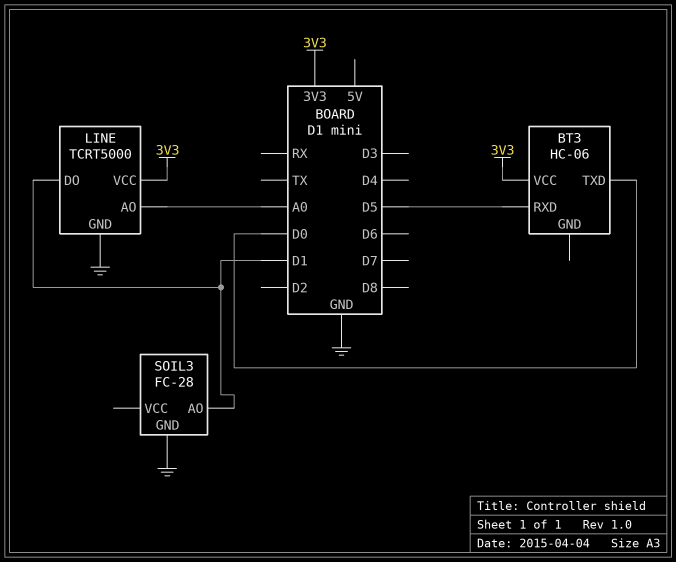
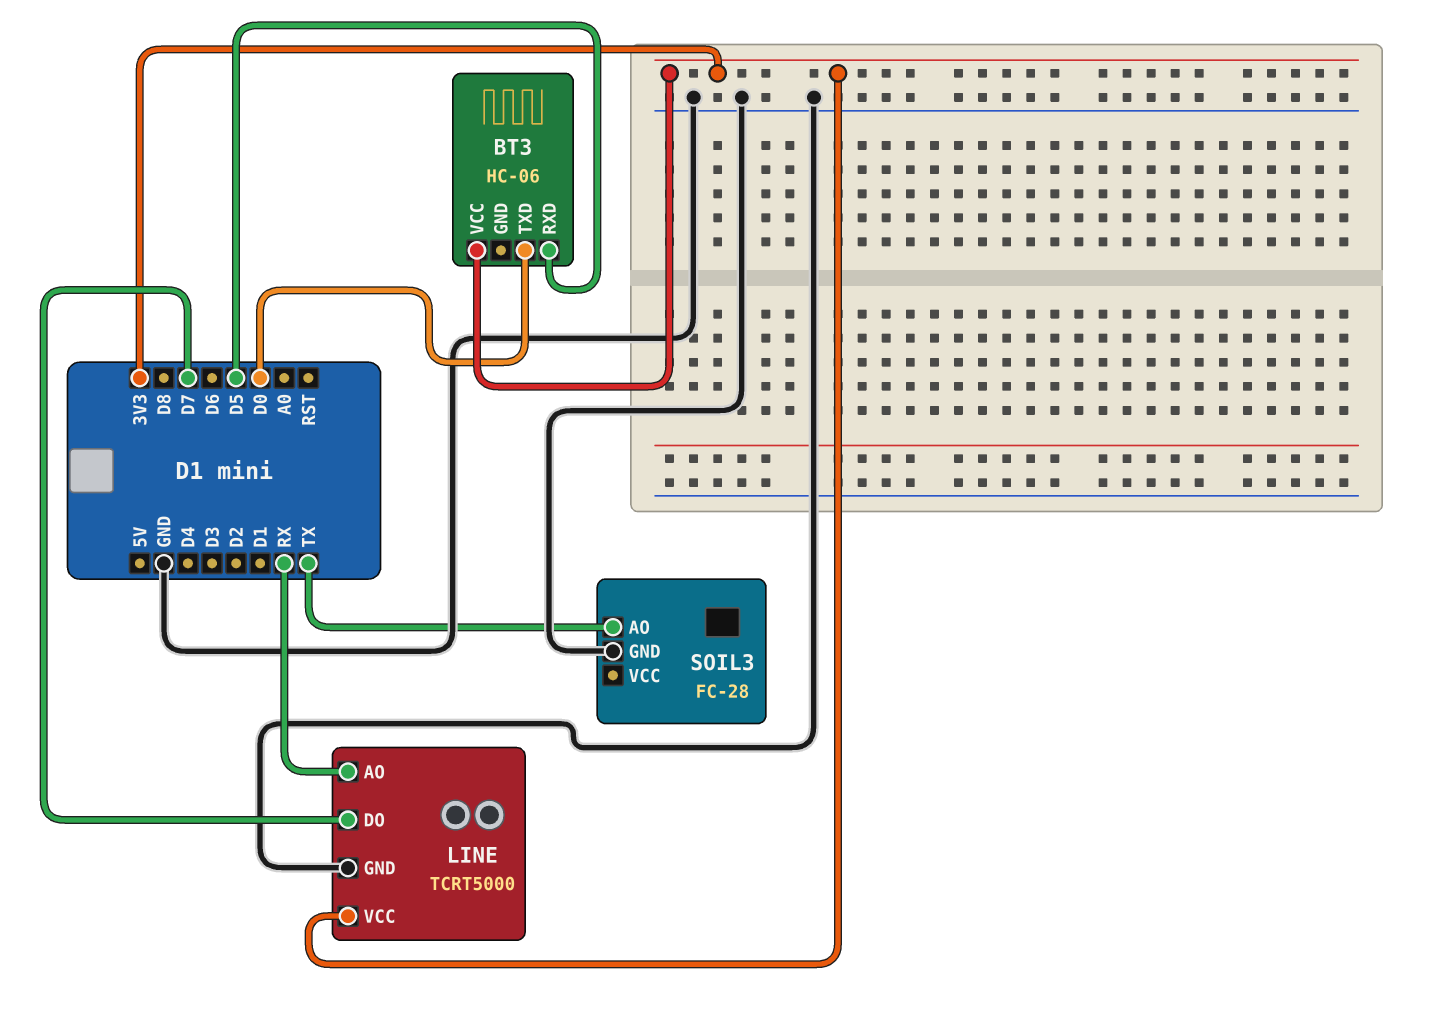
LINE pin AO: A0 -> RX
LINE pin DO: D1 -> D7
SOIL3 pin AO: D1 -> TX

